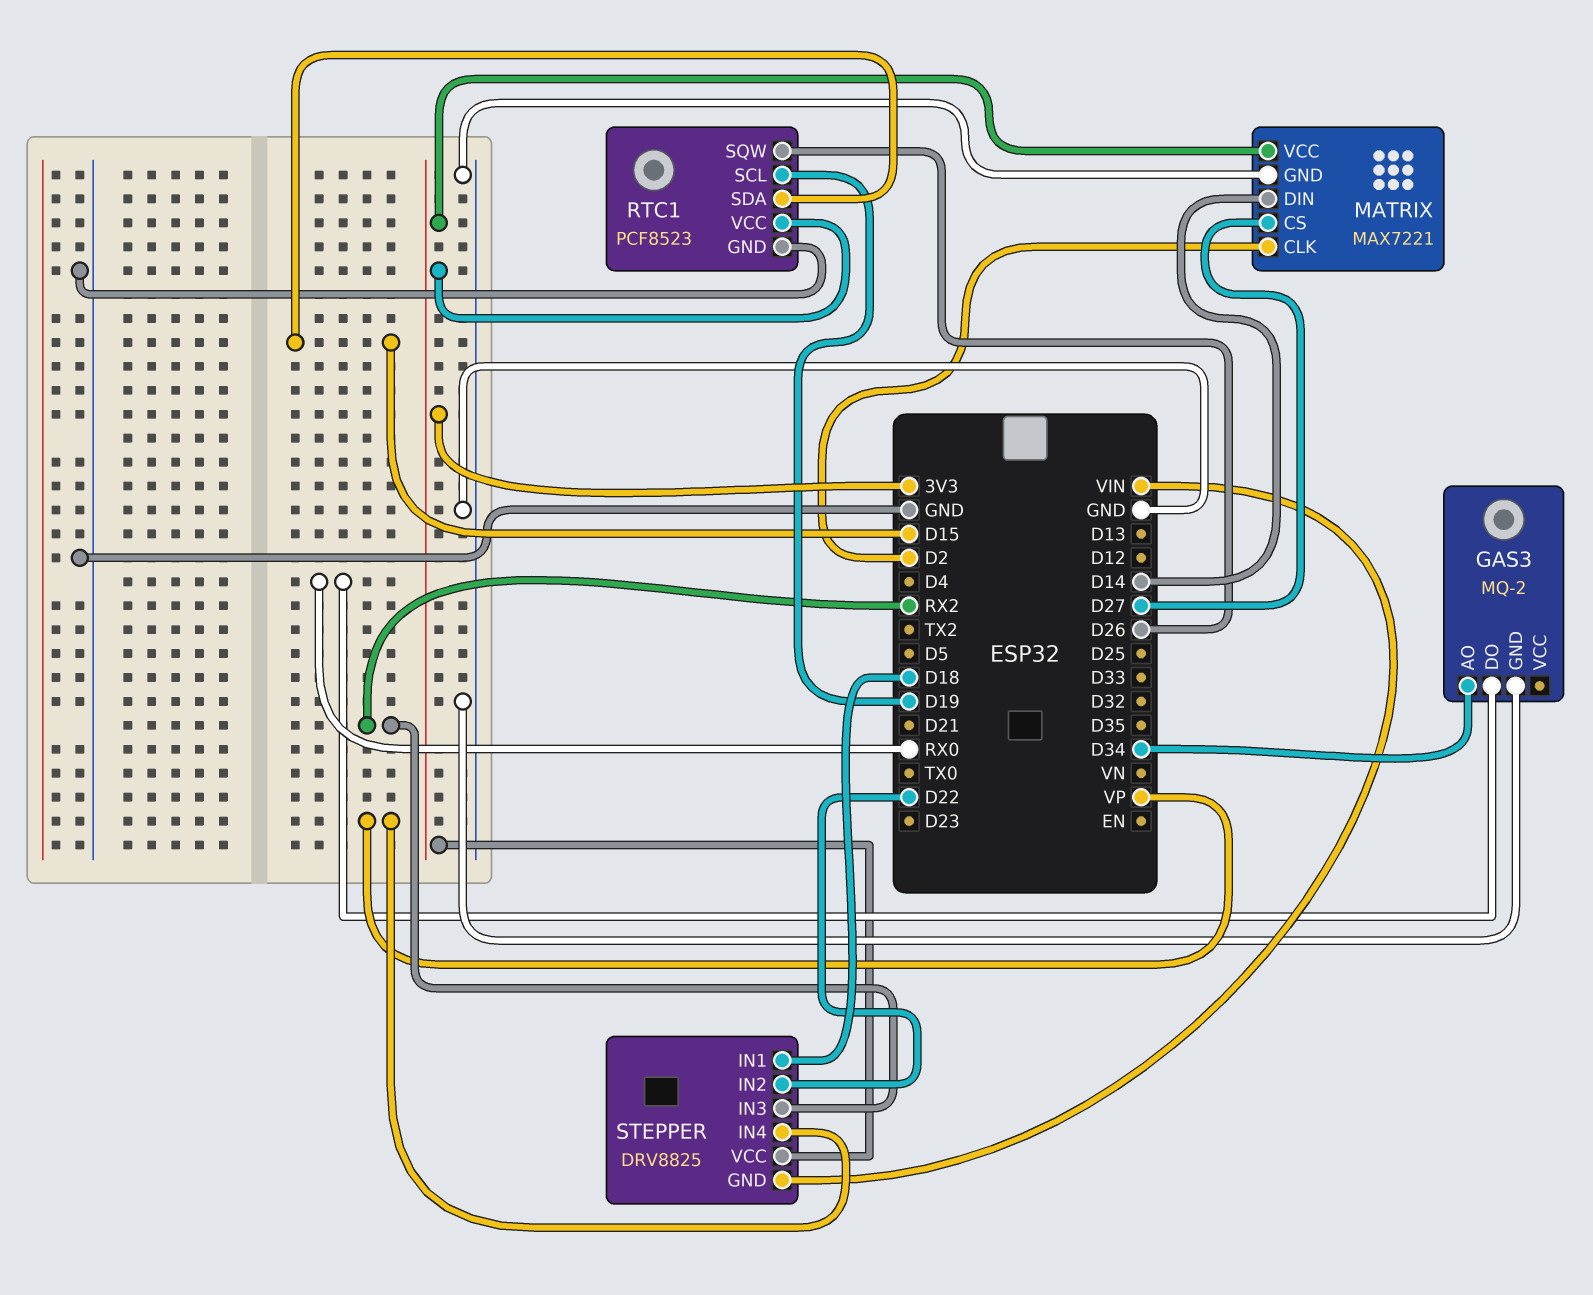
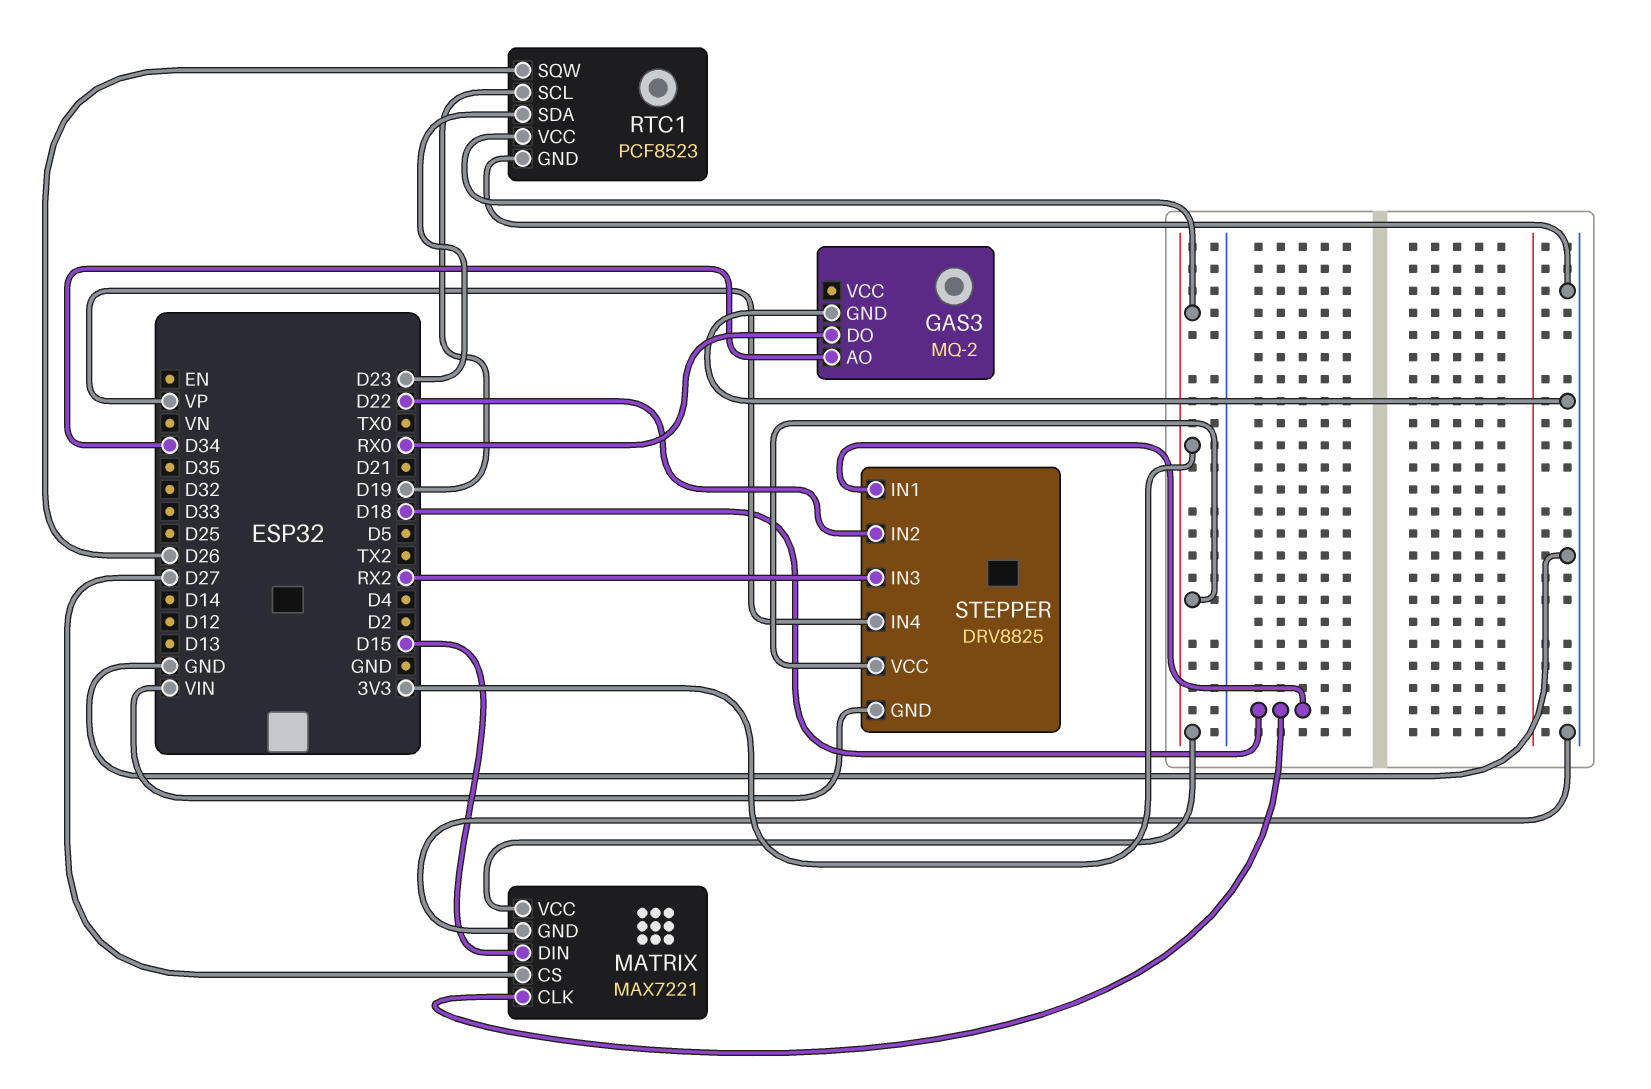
MATRIX pin CLK: D2 -> D18
MATRIX pin DIN: D14 -> D15
RTC1 pin SDA: D15 -> D23

